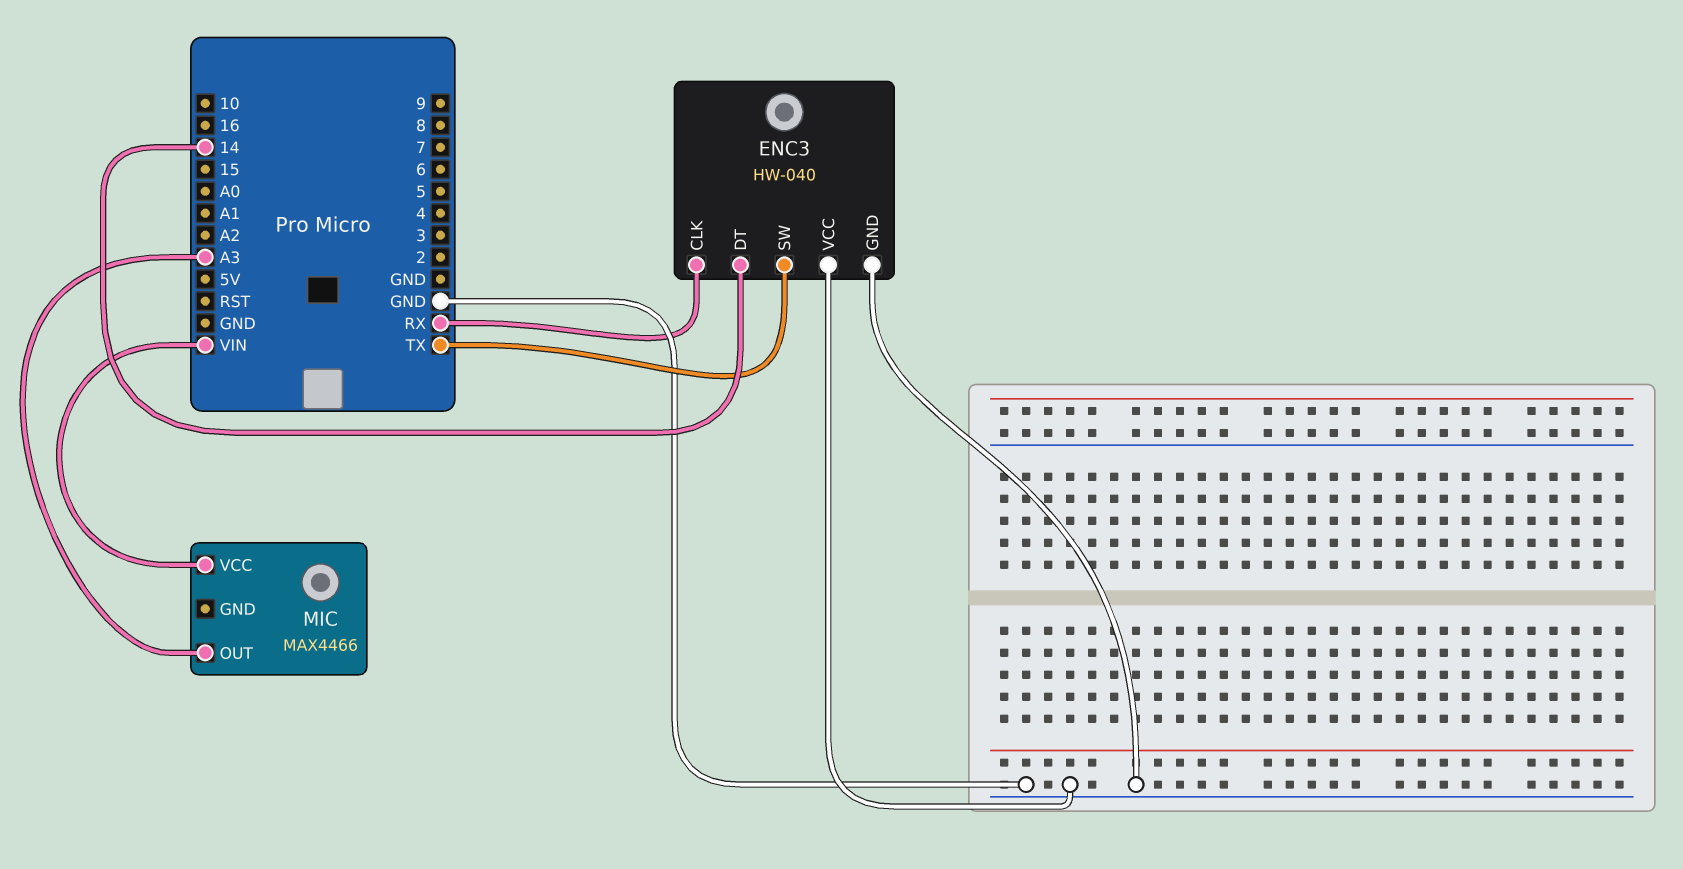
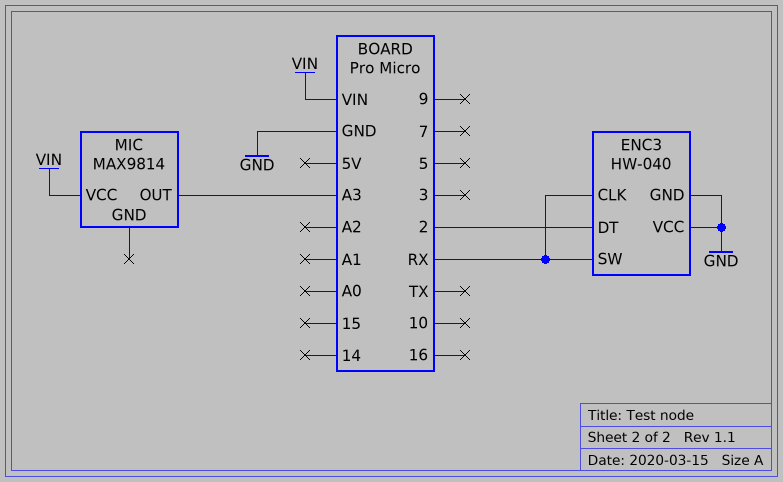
ENC3 pin DT: 14 -> 2
ENC3 pin SW: TX -> RX
MIC: MAX4466 -> MAX9814

